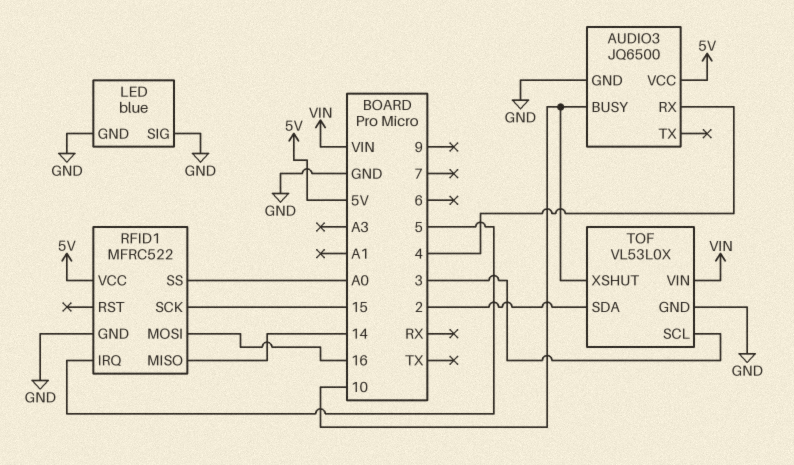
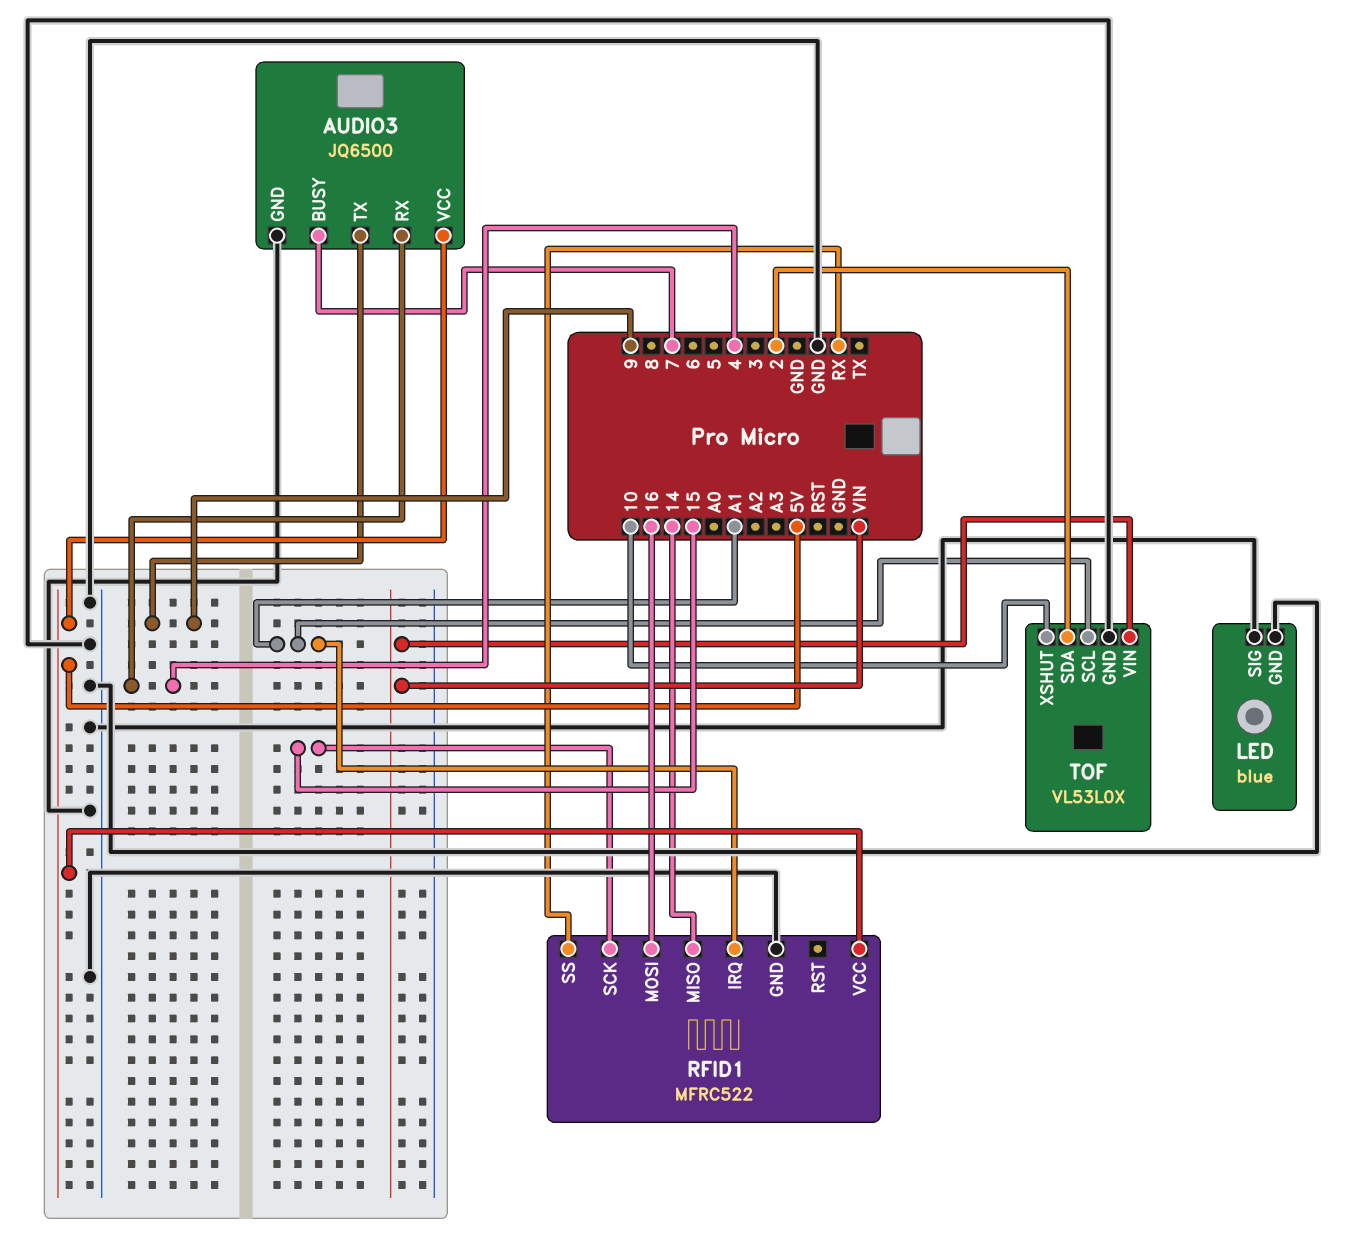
AUDIO3 pin BUSY: 10 -> 7
AUDIO3 pin TX: none -> 9
RFID1 pin IRQ: 5 -> A1
RFID1 pin SS: A0 -> RX
TOF pin SCL: 3 -> A1

